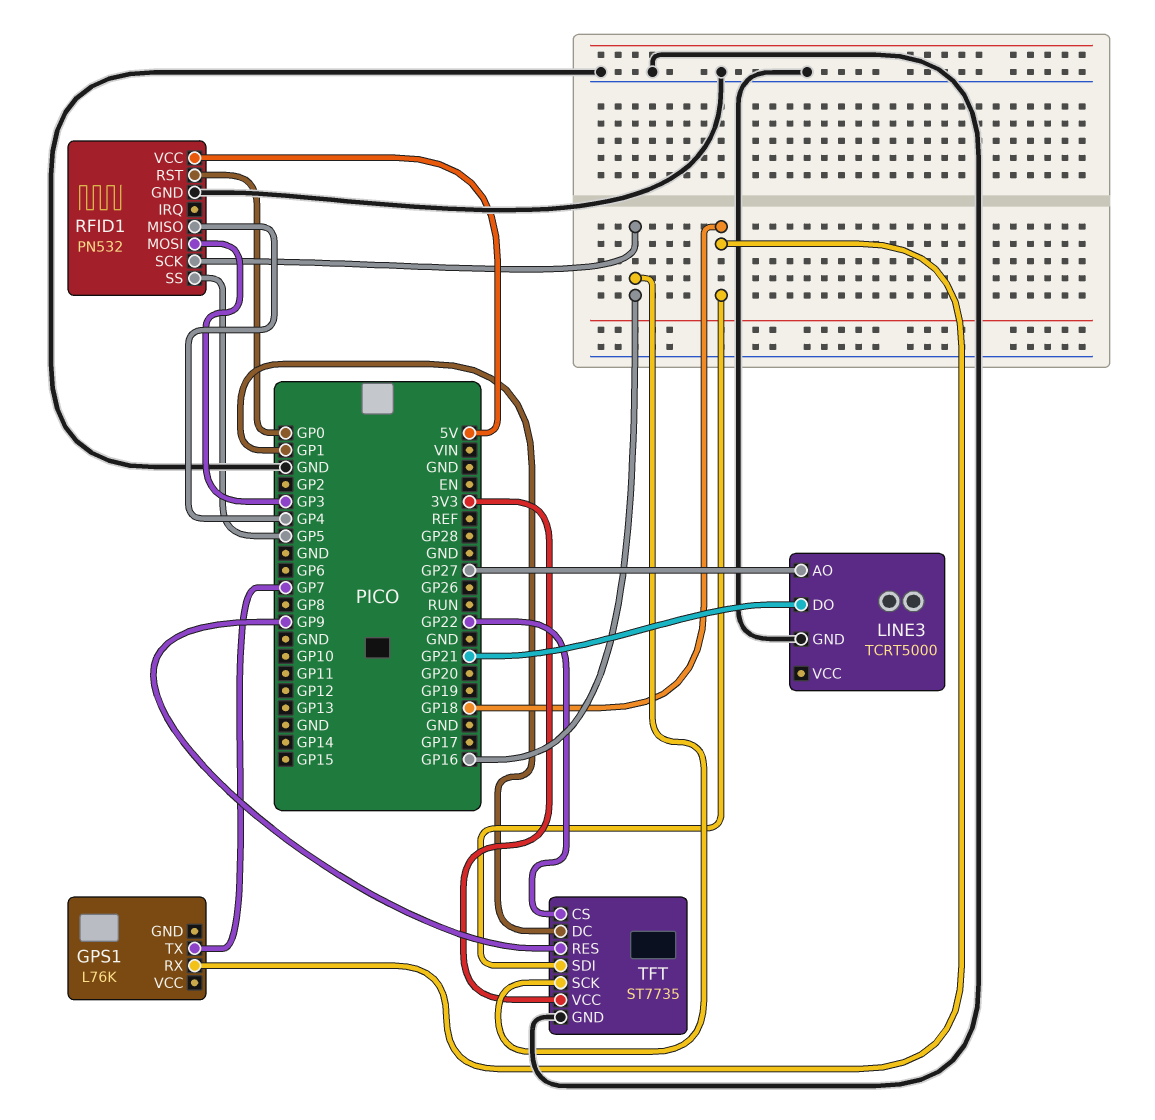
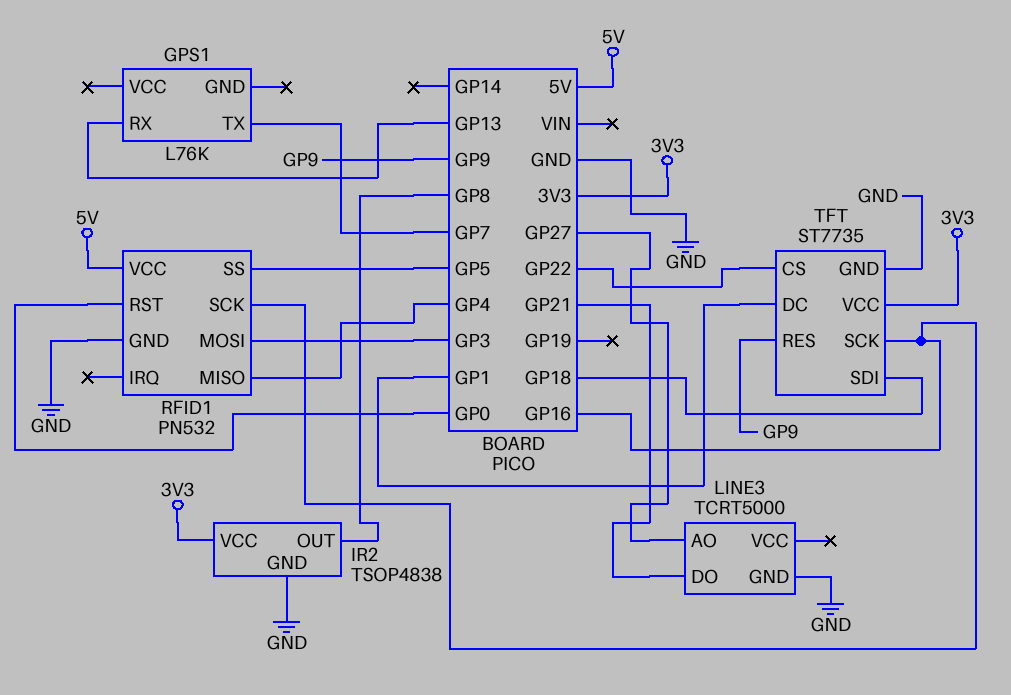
GPS1 pin RX: GP18 -> GP13
IR2: none -> TSOP4838
IR2 pin GND: none -> GND
IR2 pin OUT: none -> GP8
IR2 pin VCC: none -> 3V3

